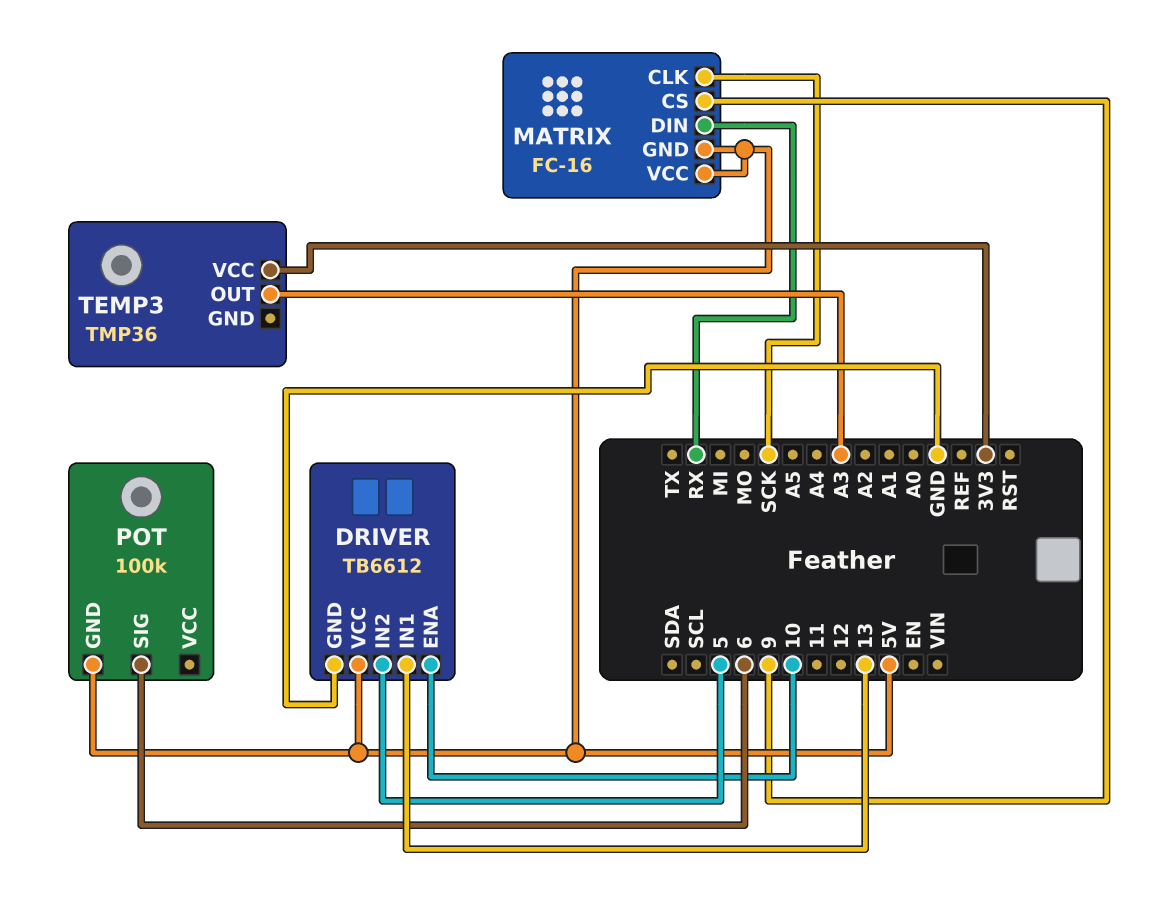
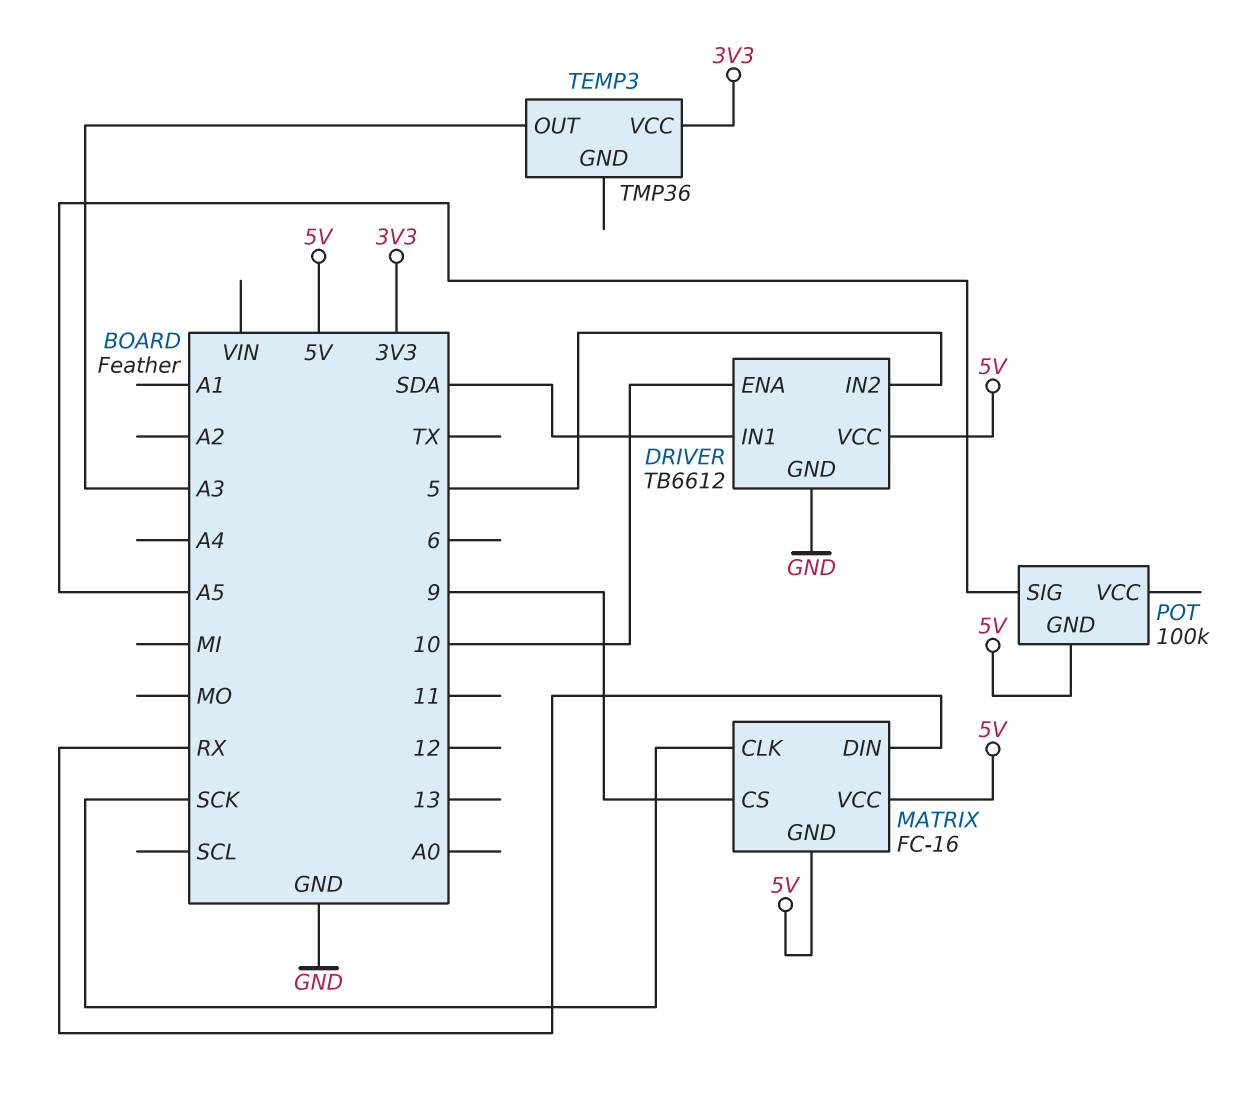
DRIVER pin IN1: 13 -> SDA
POT pin SIG: 6 -> A5

